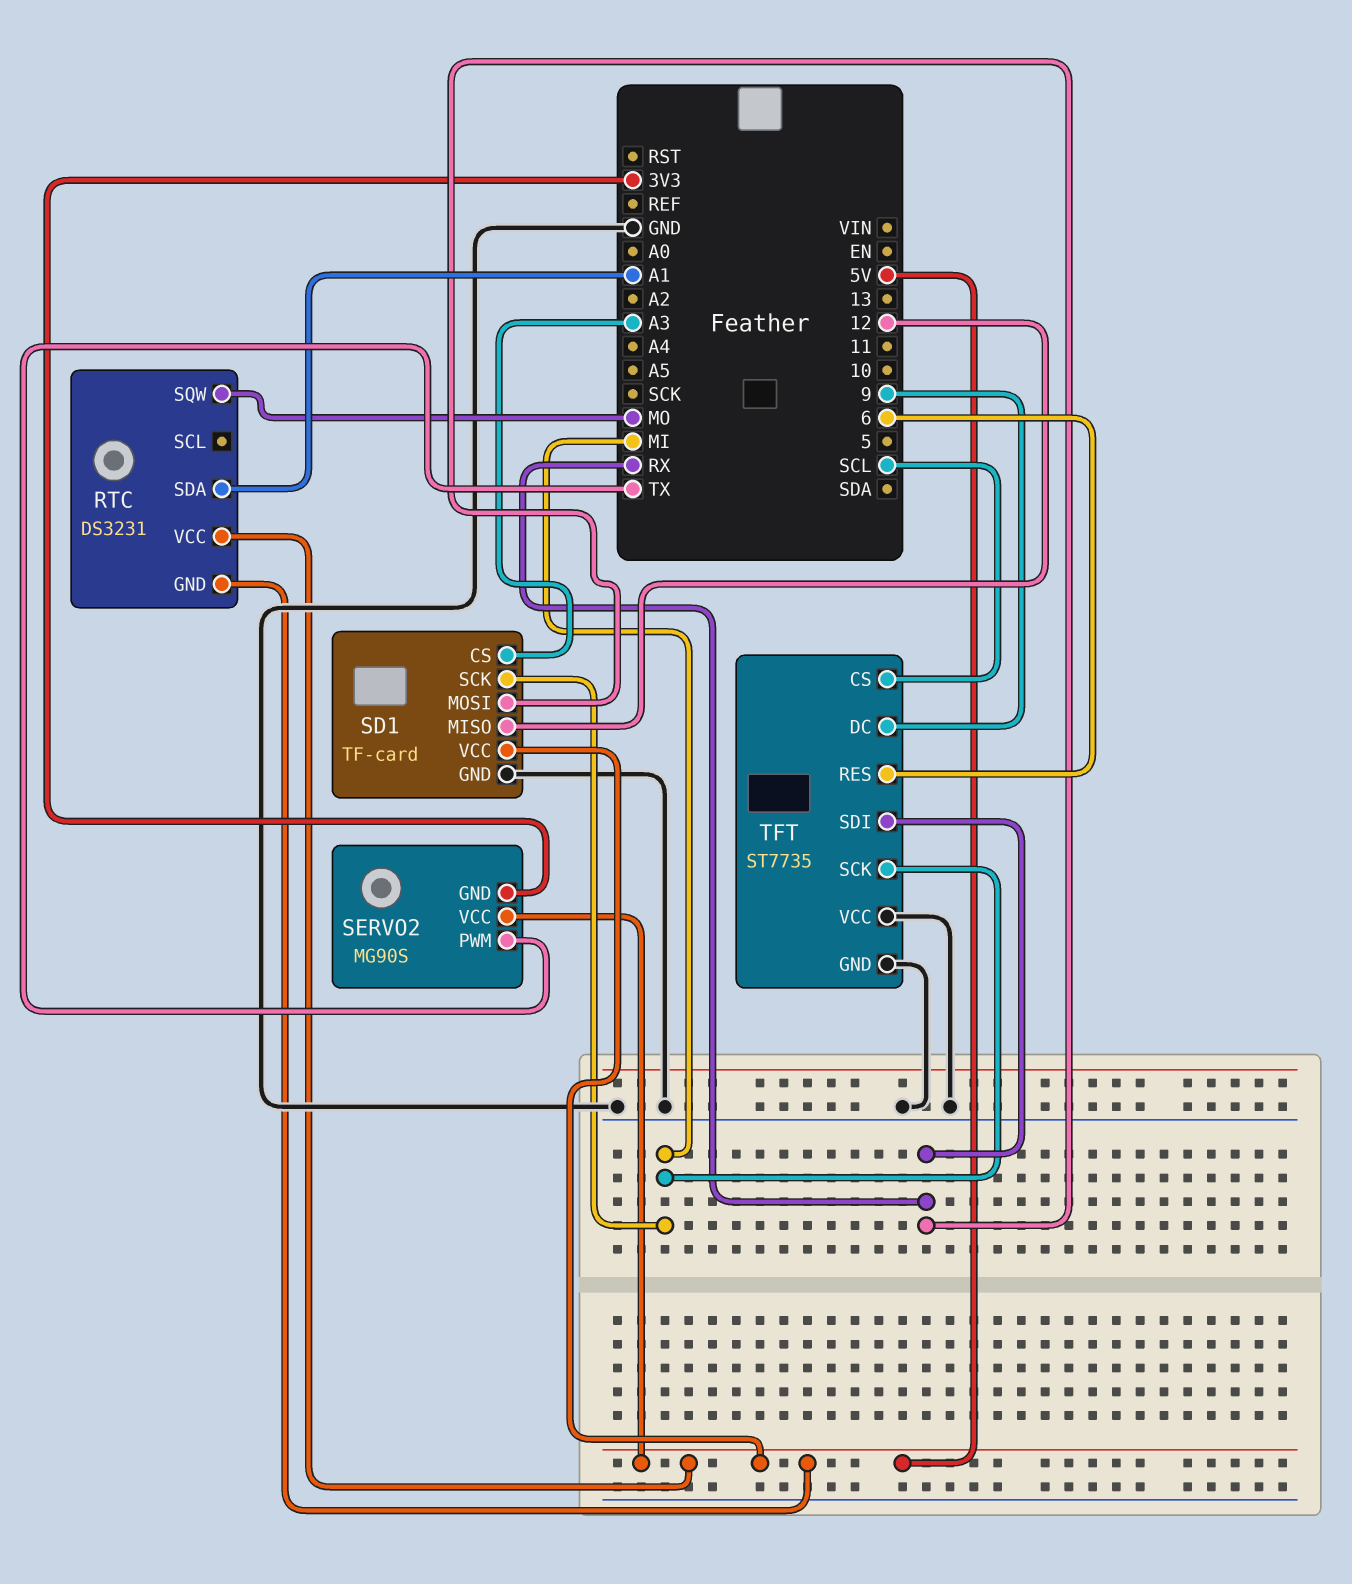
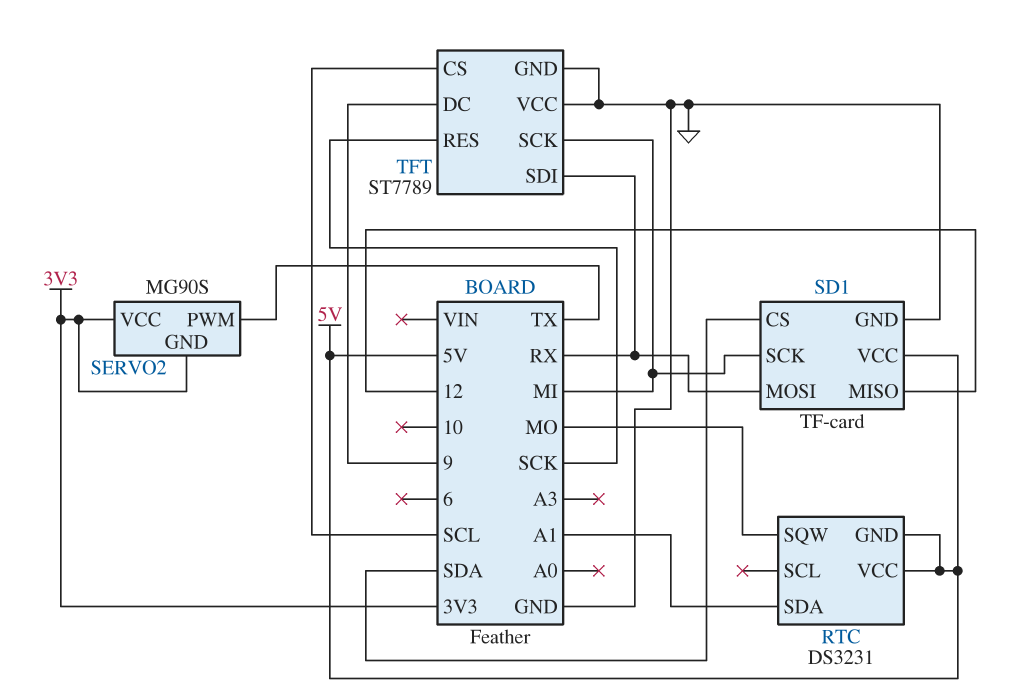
SD1 pin CS: A3 -> SDA
SERVO2 pin VCC: 5V -> 3V3
TFT: ST7735 -> ST7789
TFT pin RES: 6 -> SCK

